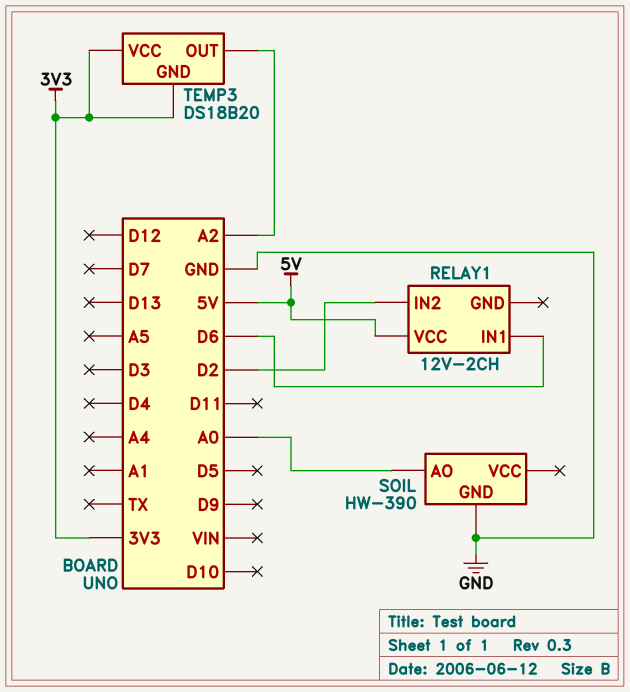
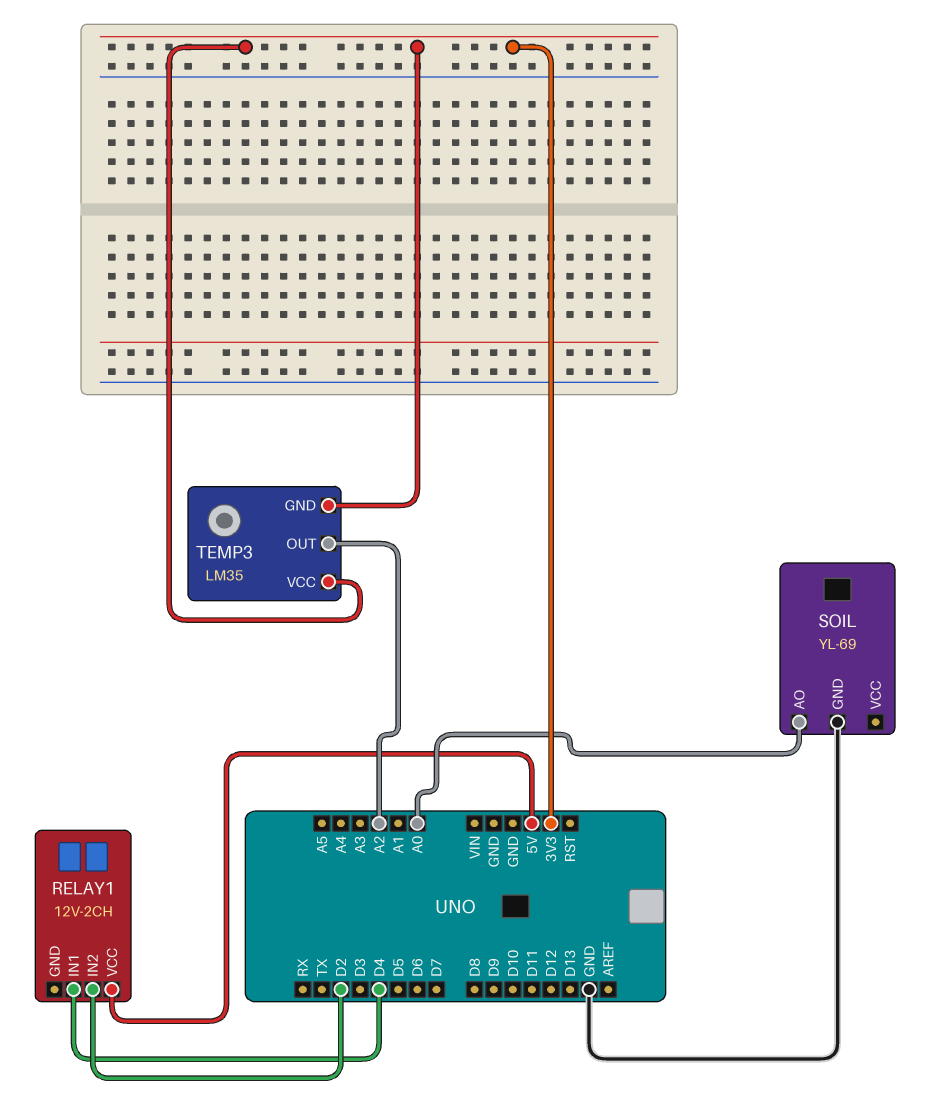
RELAY1 pin IN1: D6 -> D4
SOIL: HW-390 -> YL-69
TEMP3: DS18B20 -> LM35

